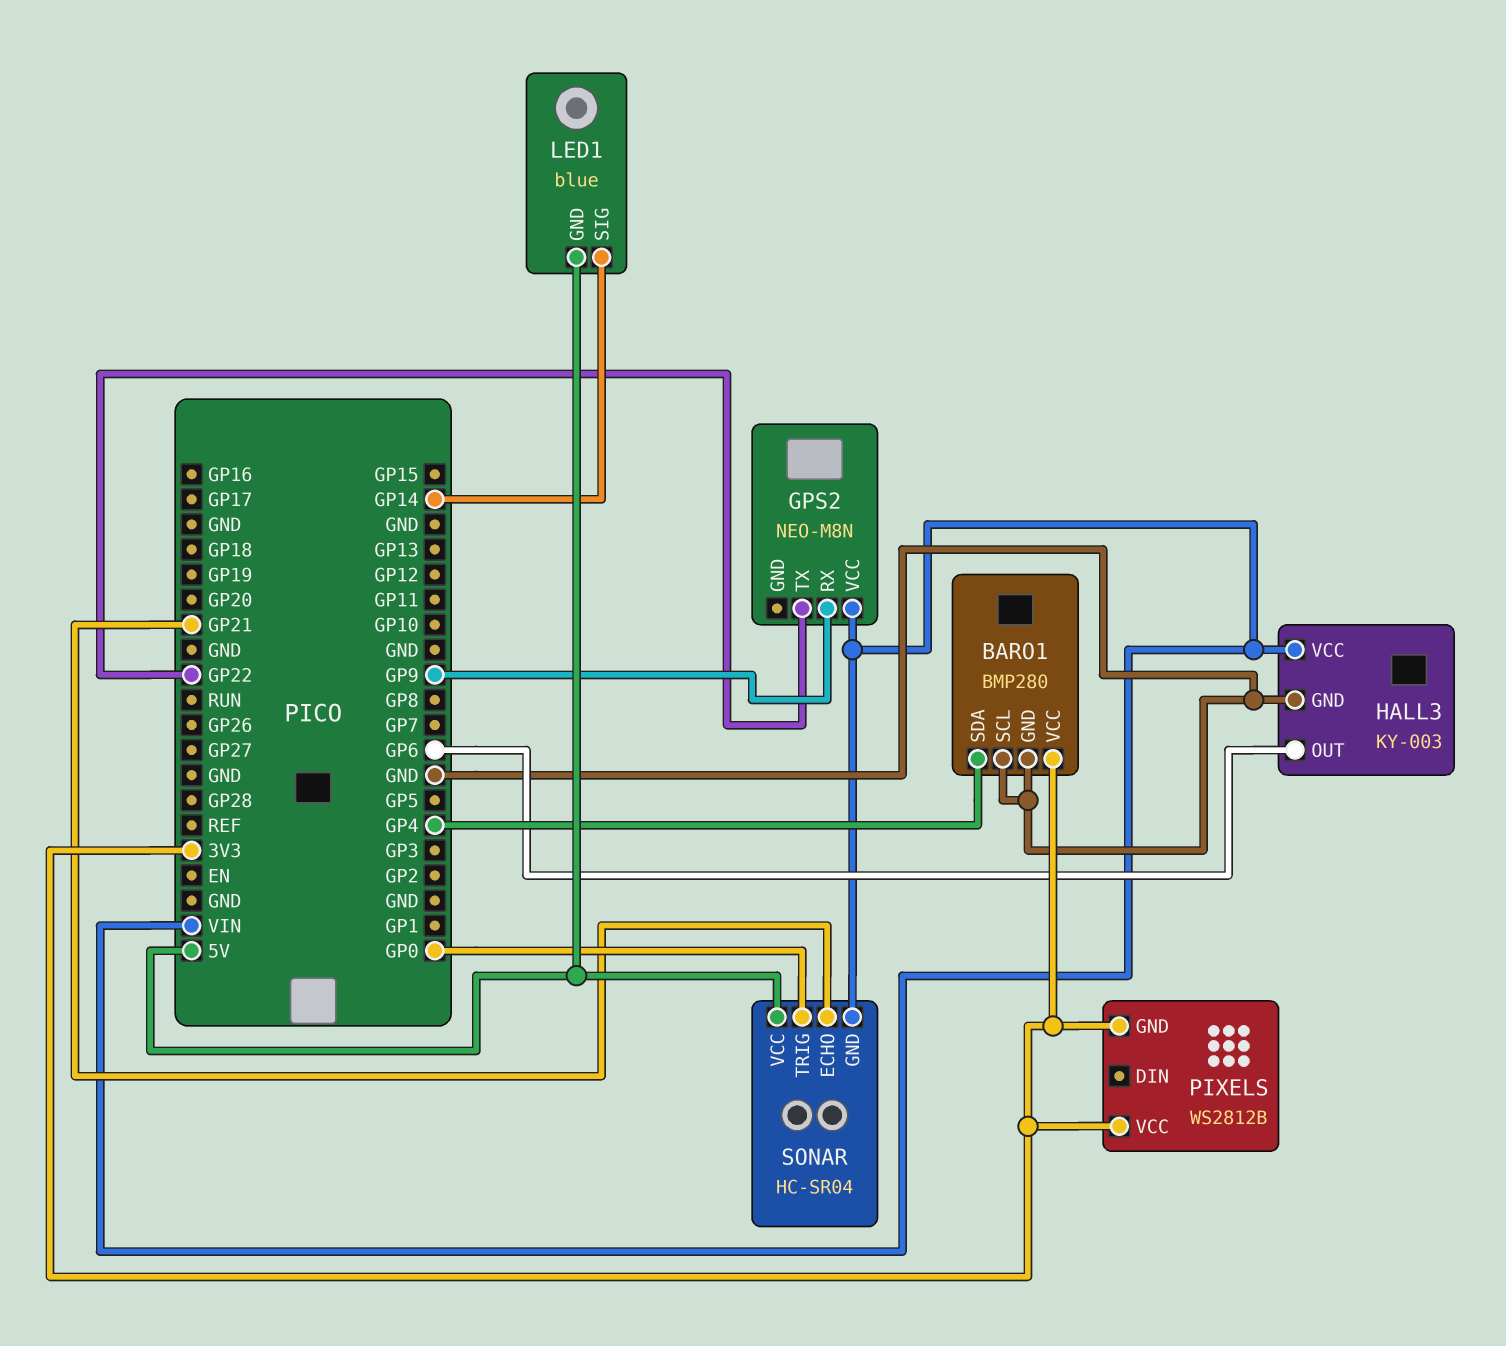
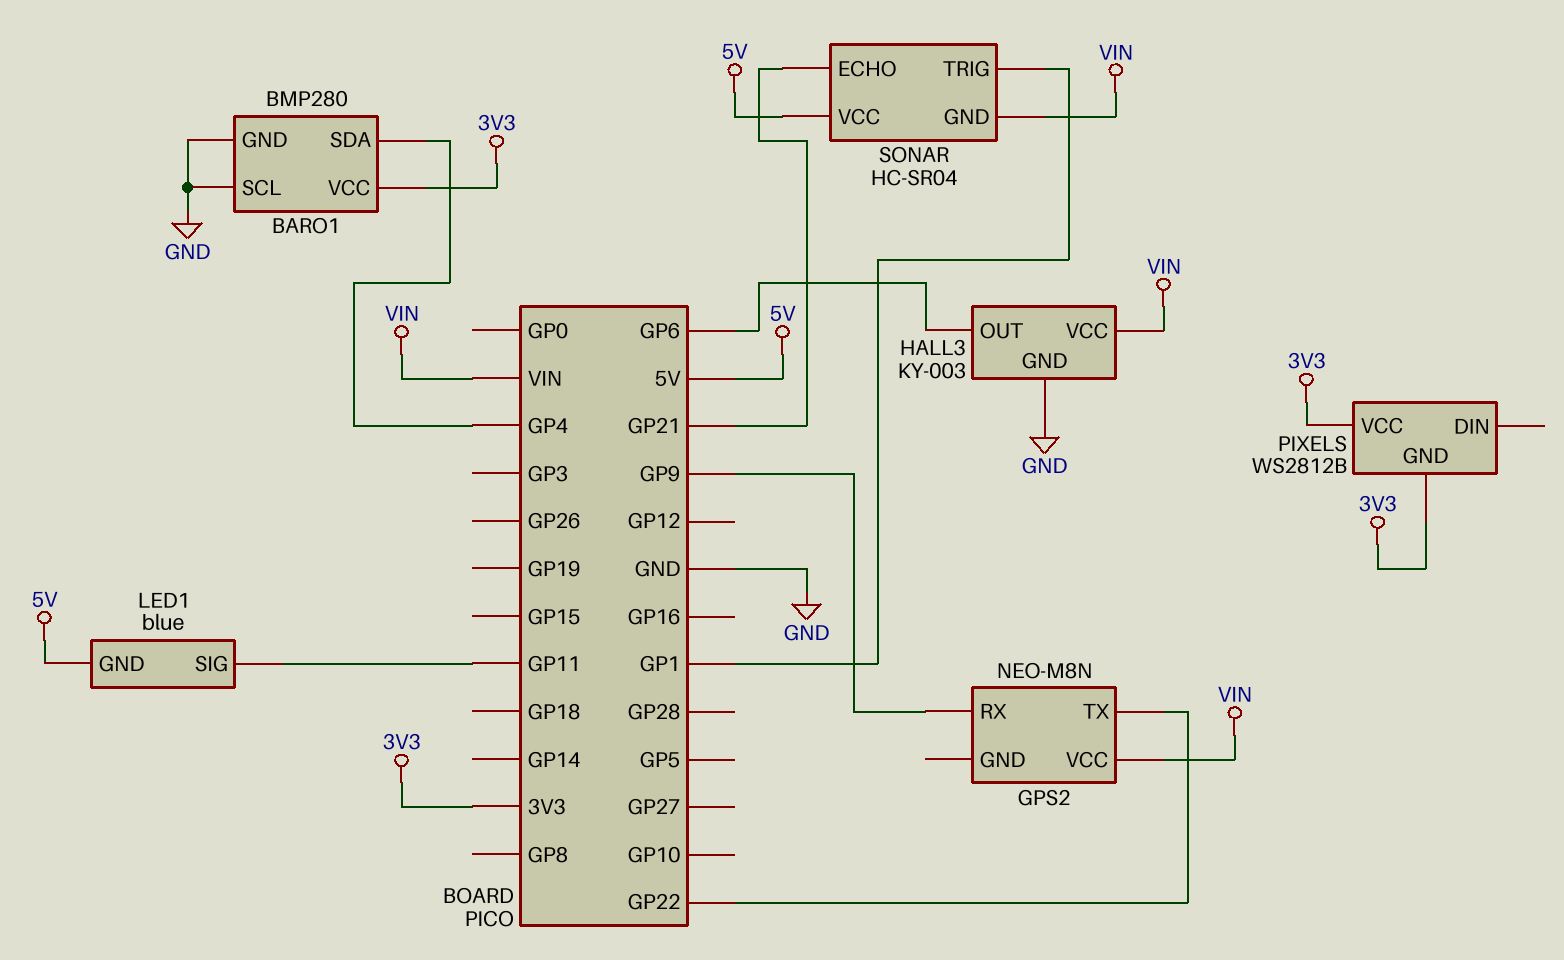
LED1 pin SIG: GP14 -> GP11
SONAR pin TRIG: GP0 -> GP1

